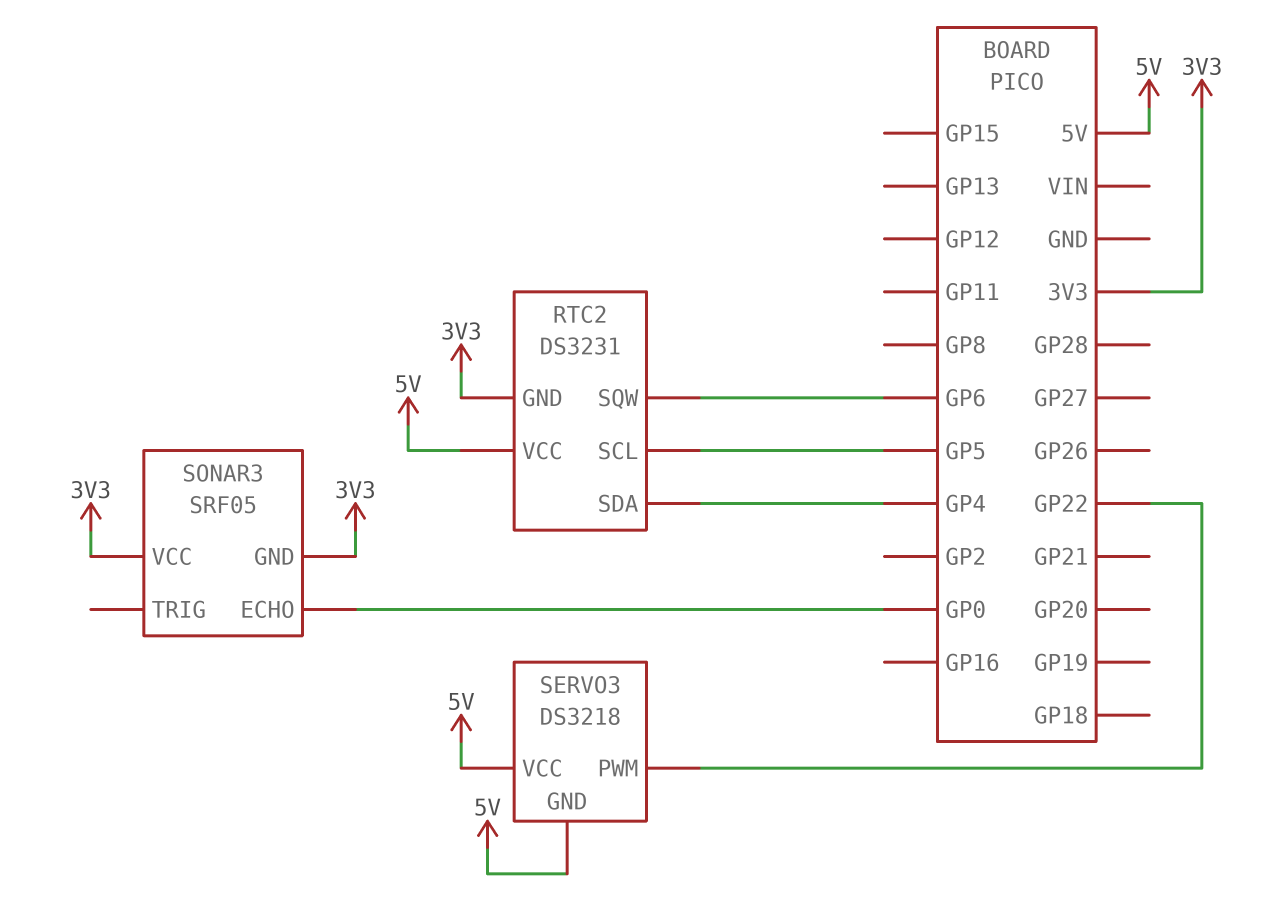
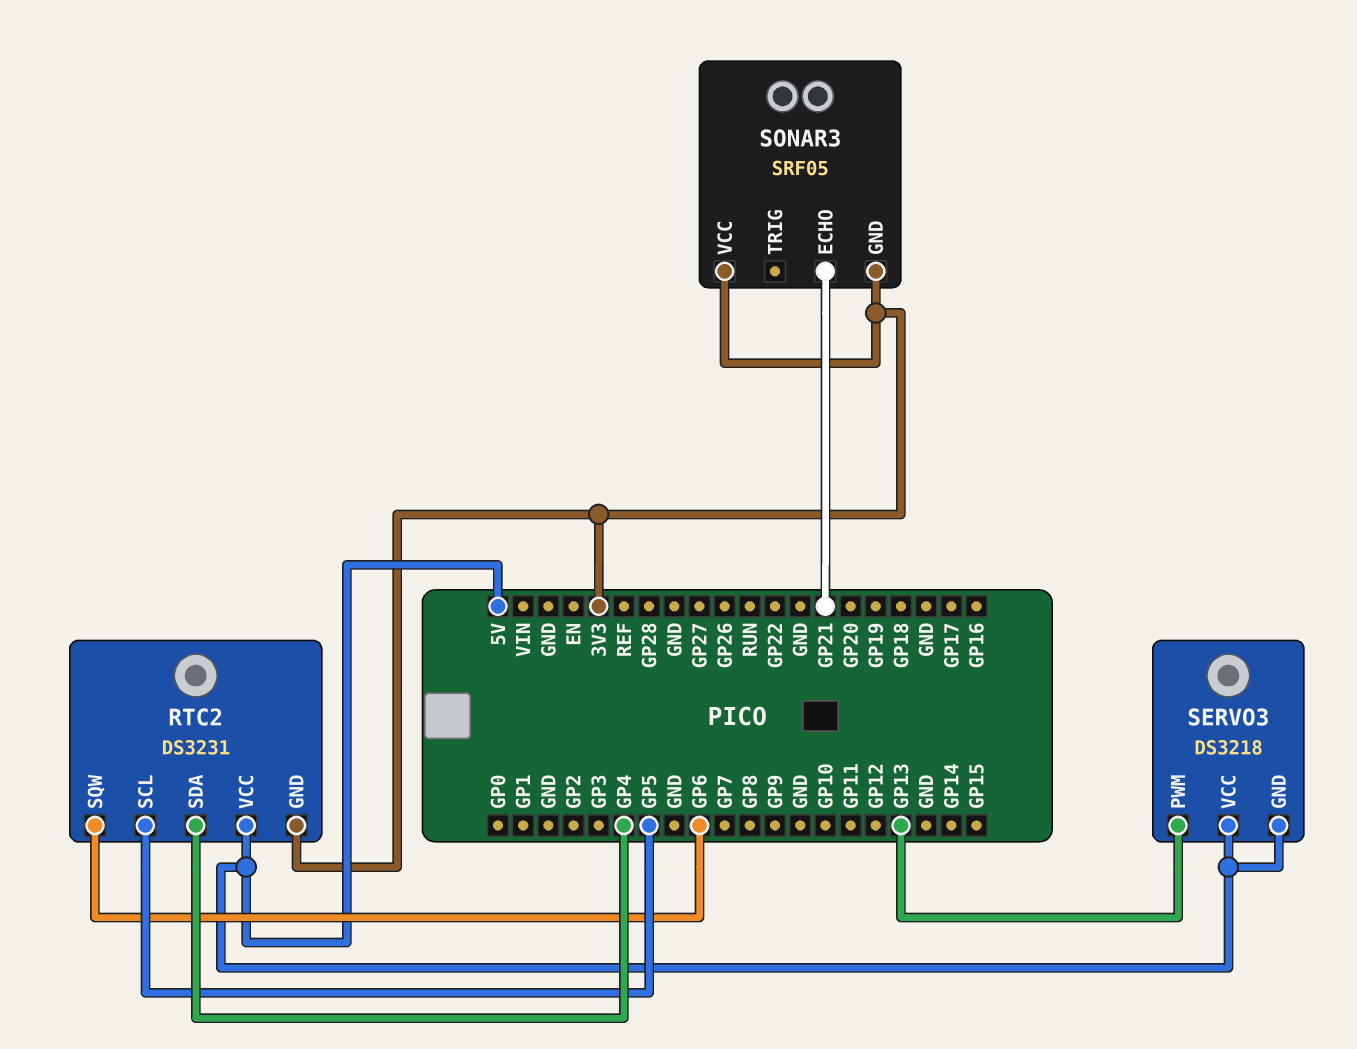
SERVO3 pin PWM: GP22 -> GP13
SONAR3 pin ECHO: GP0 -> GP21

